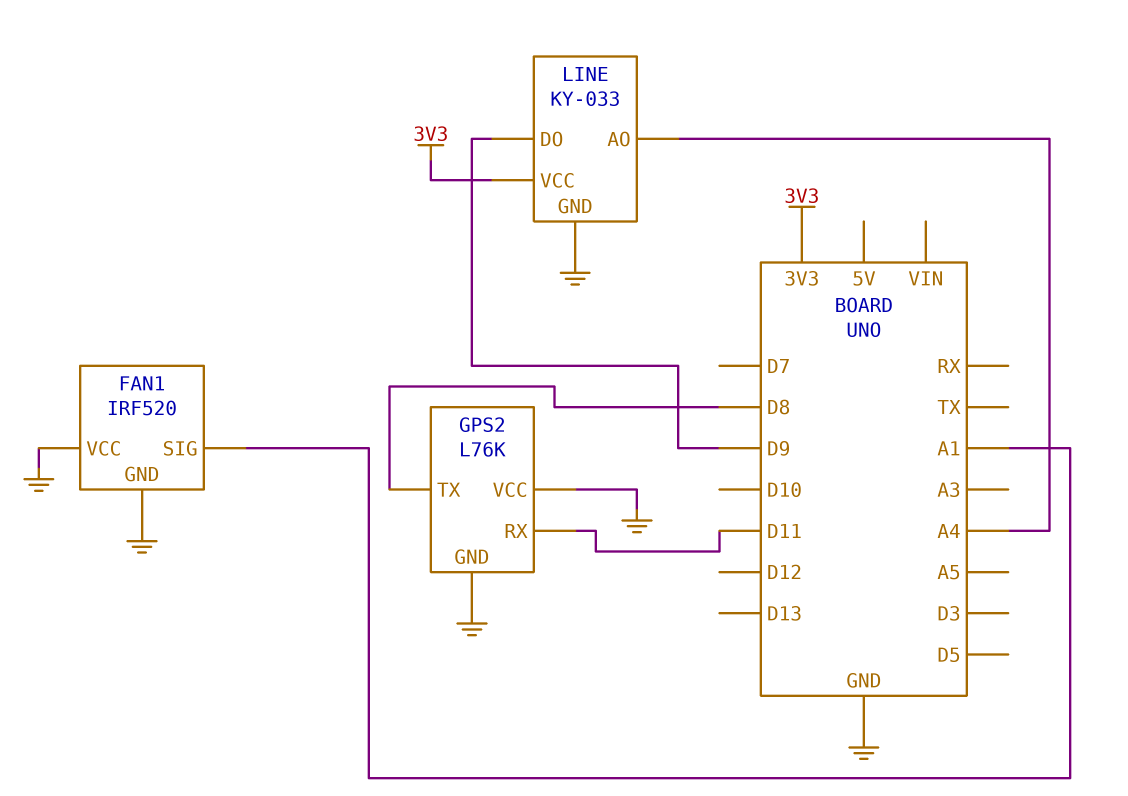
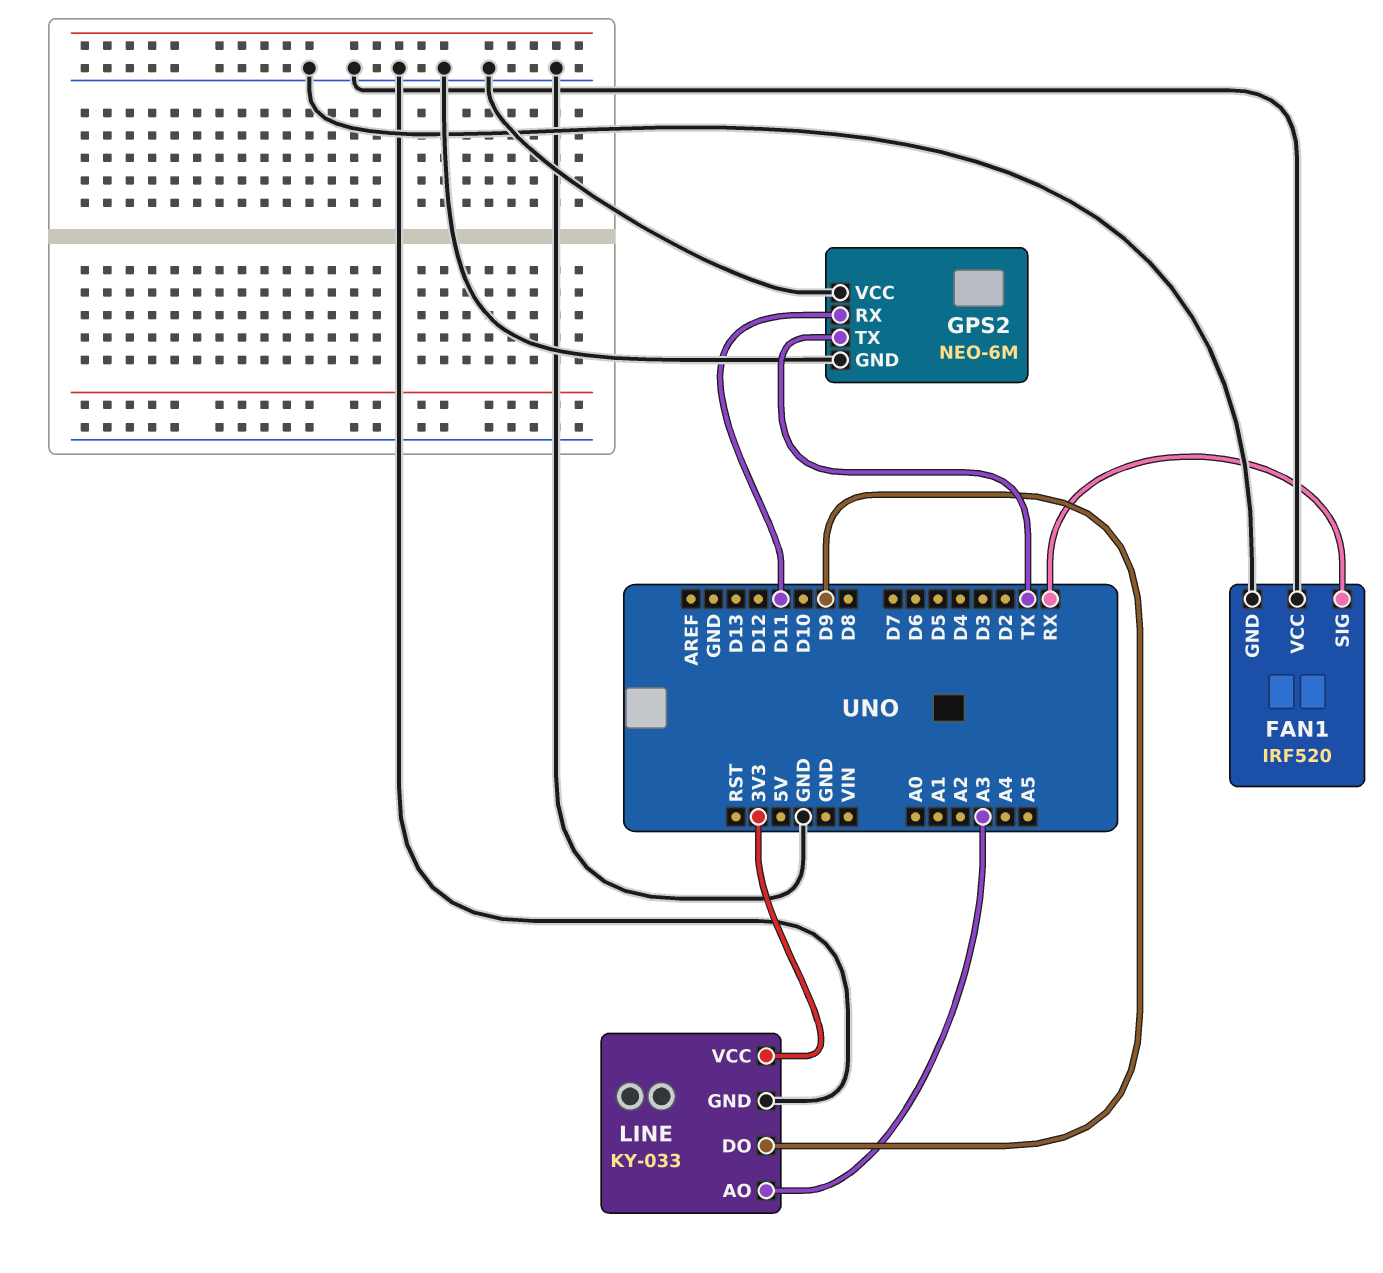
FAN1 pin SIG: A1 -> RX
GPS2: L76K -> NEO-6M
GPS2 pin TX: D8 -> TX
LINE pin AO: A4 -> A3

